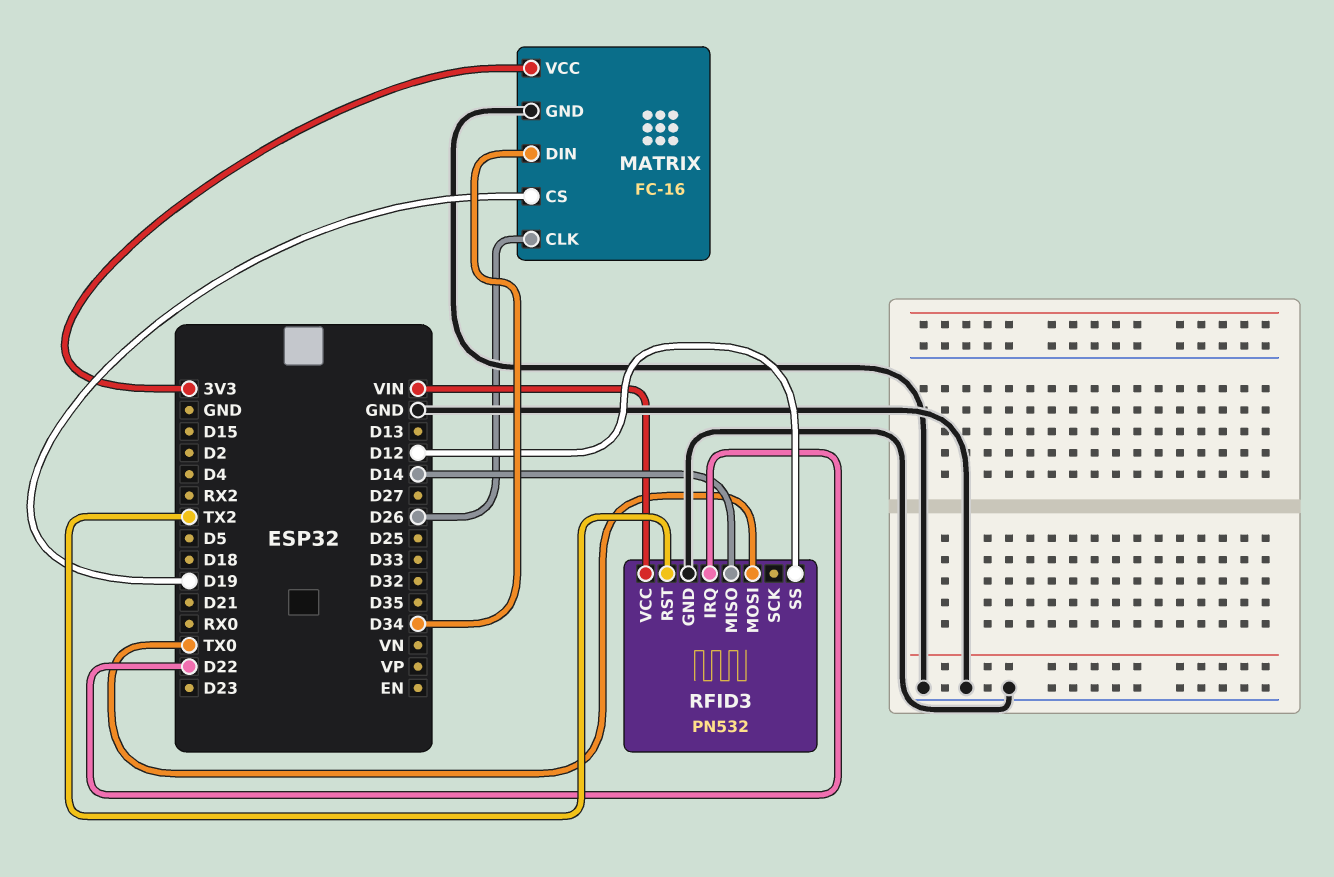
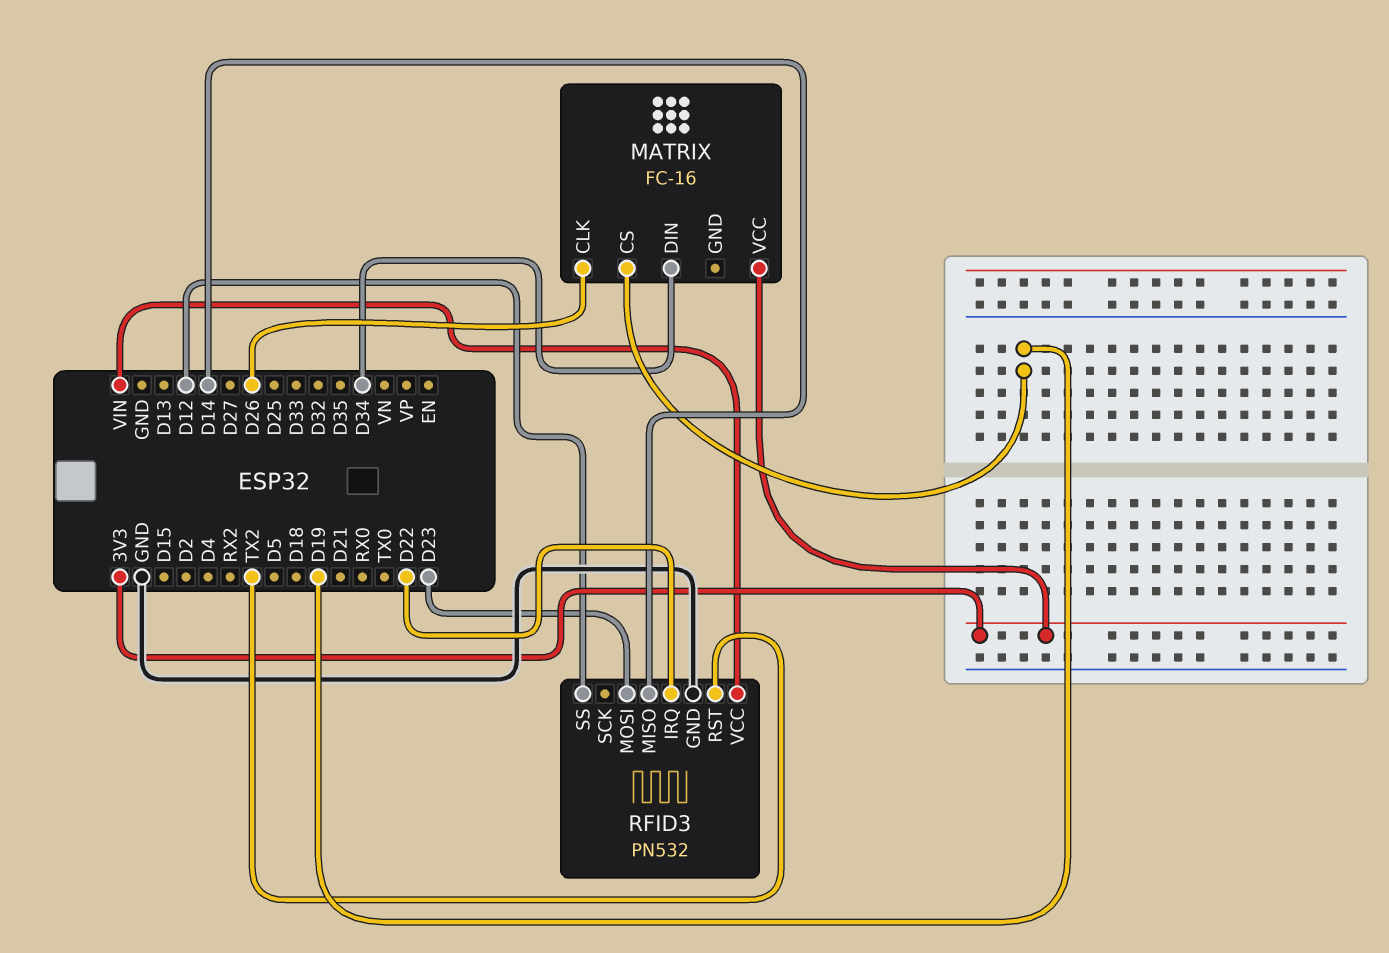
MATRIX pin GND: GND -> none
RFID3 pin MOSI: TX0 -> D23

